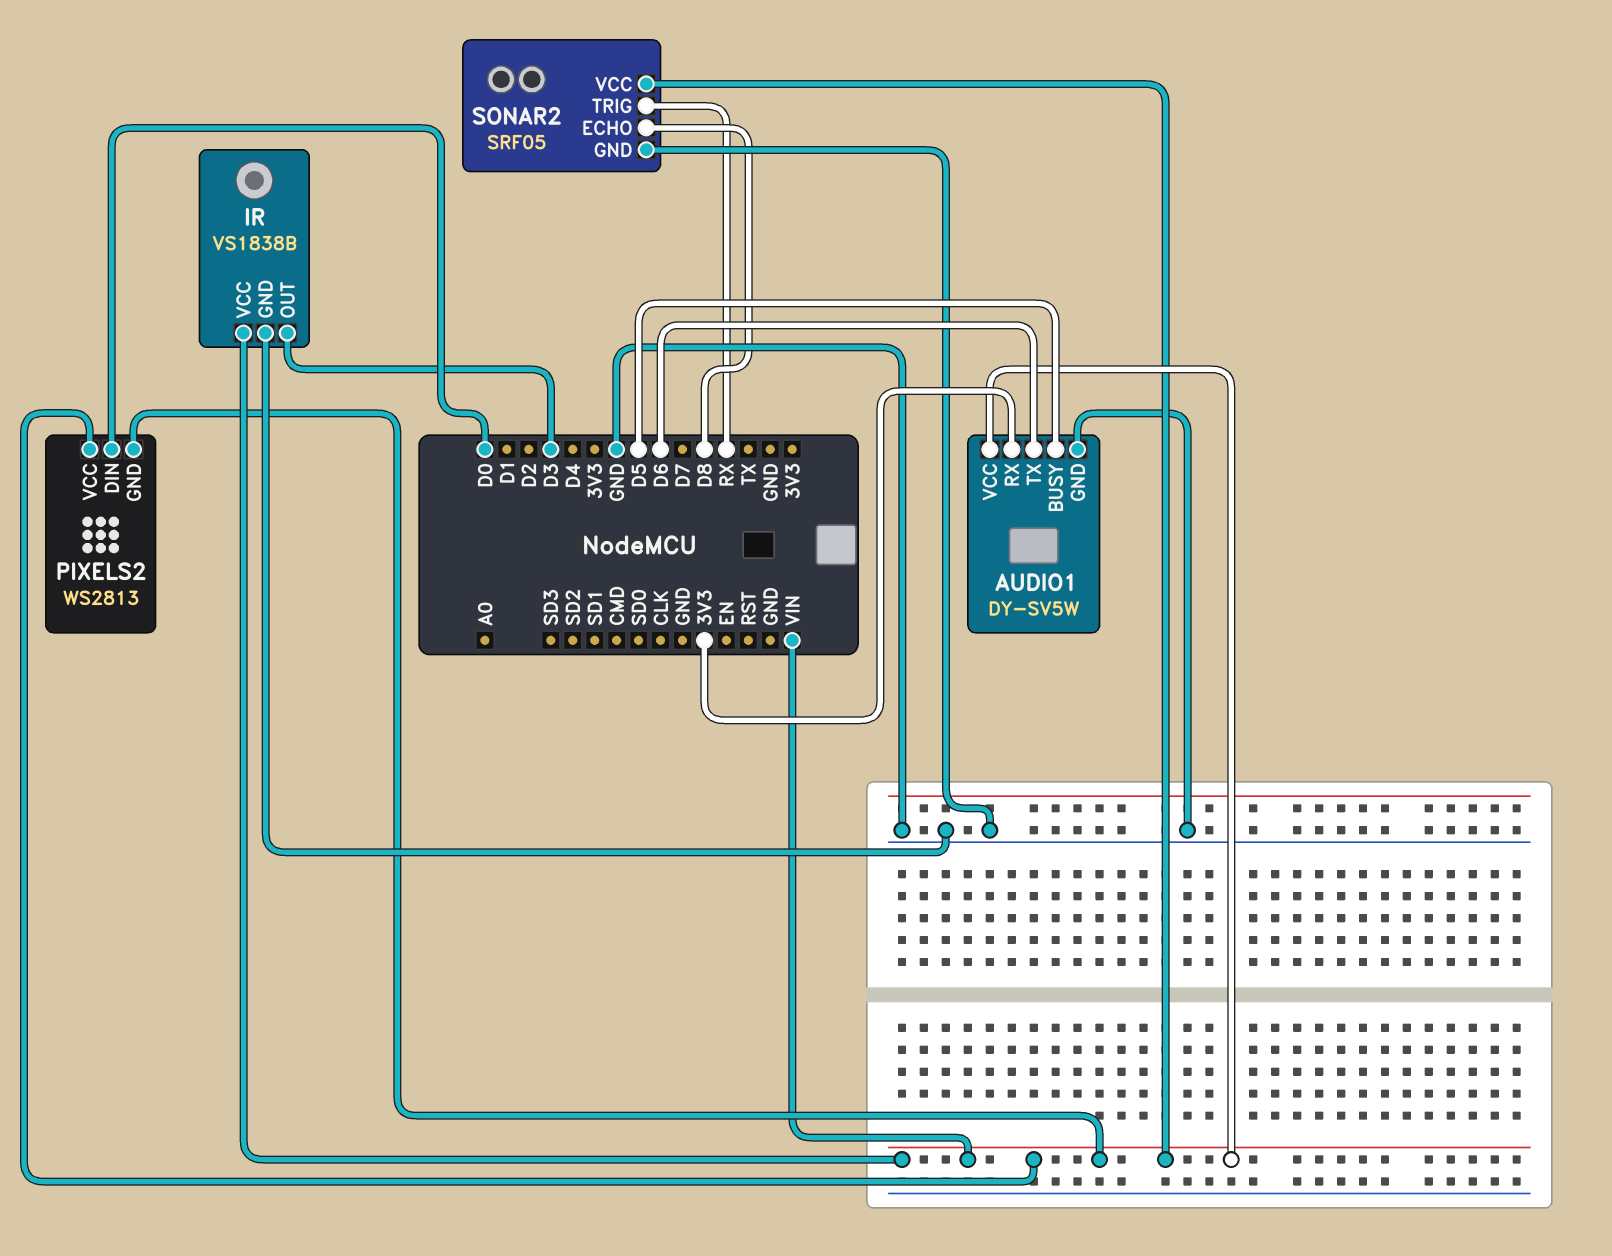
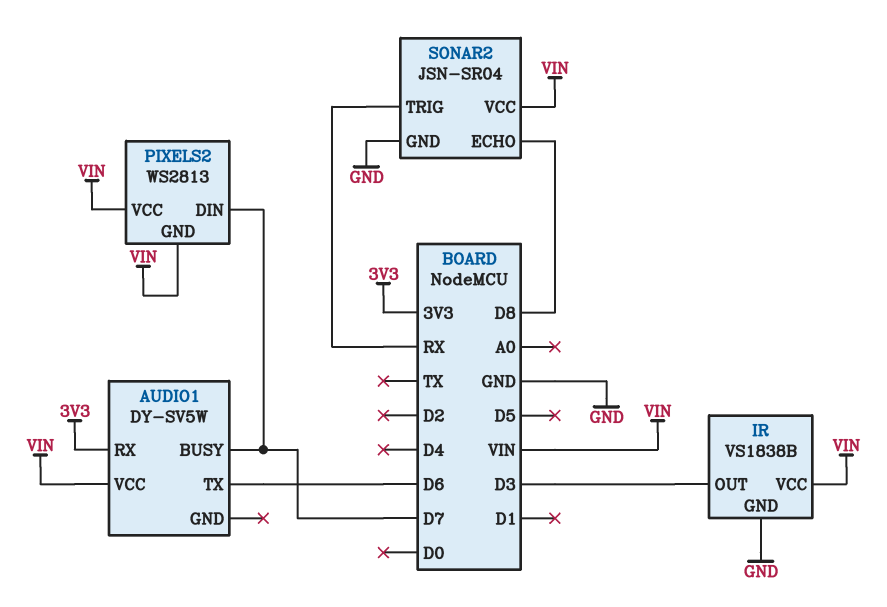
AUDIO1 pin BUSY: D5 -> D7
AUDIO1 pin GND: GND -> none
PIXELS2 pin DIN: D0 -> D7
SONAR2: SRF05 -> JSN-SR04

